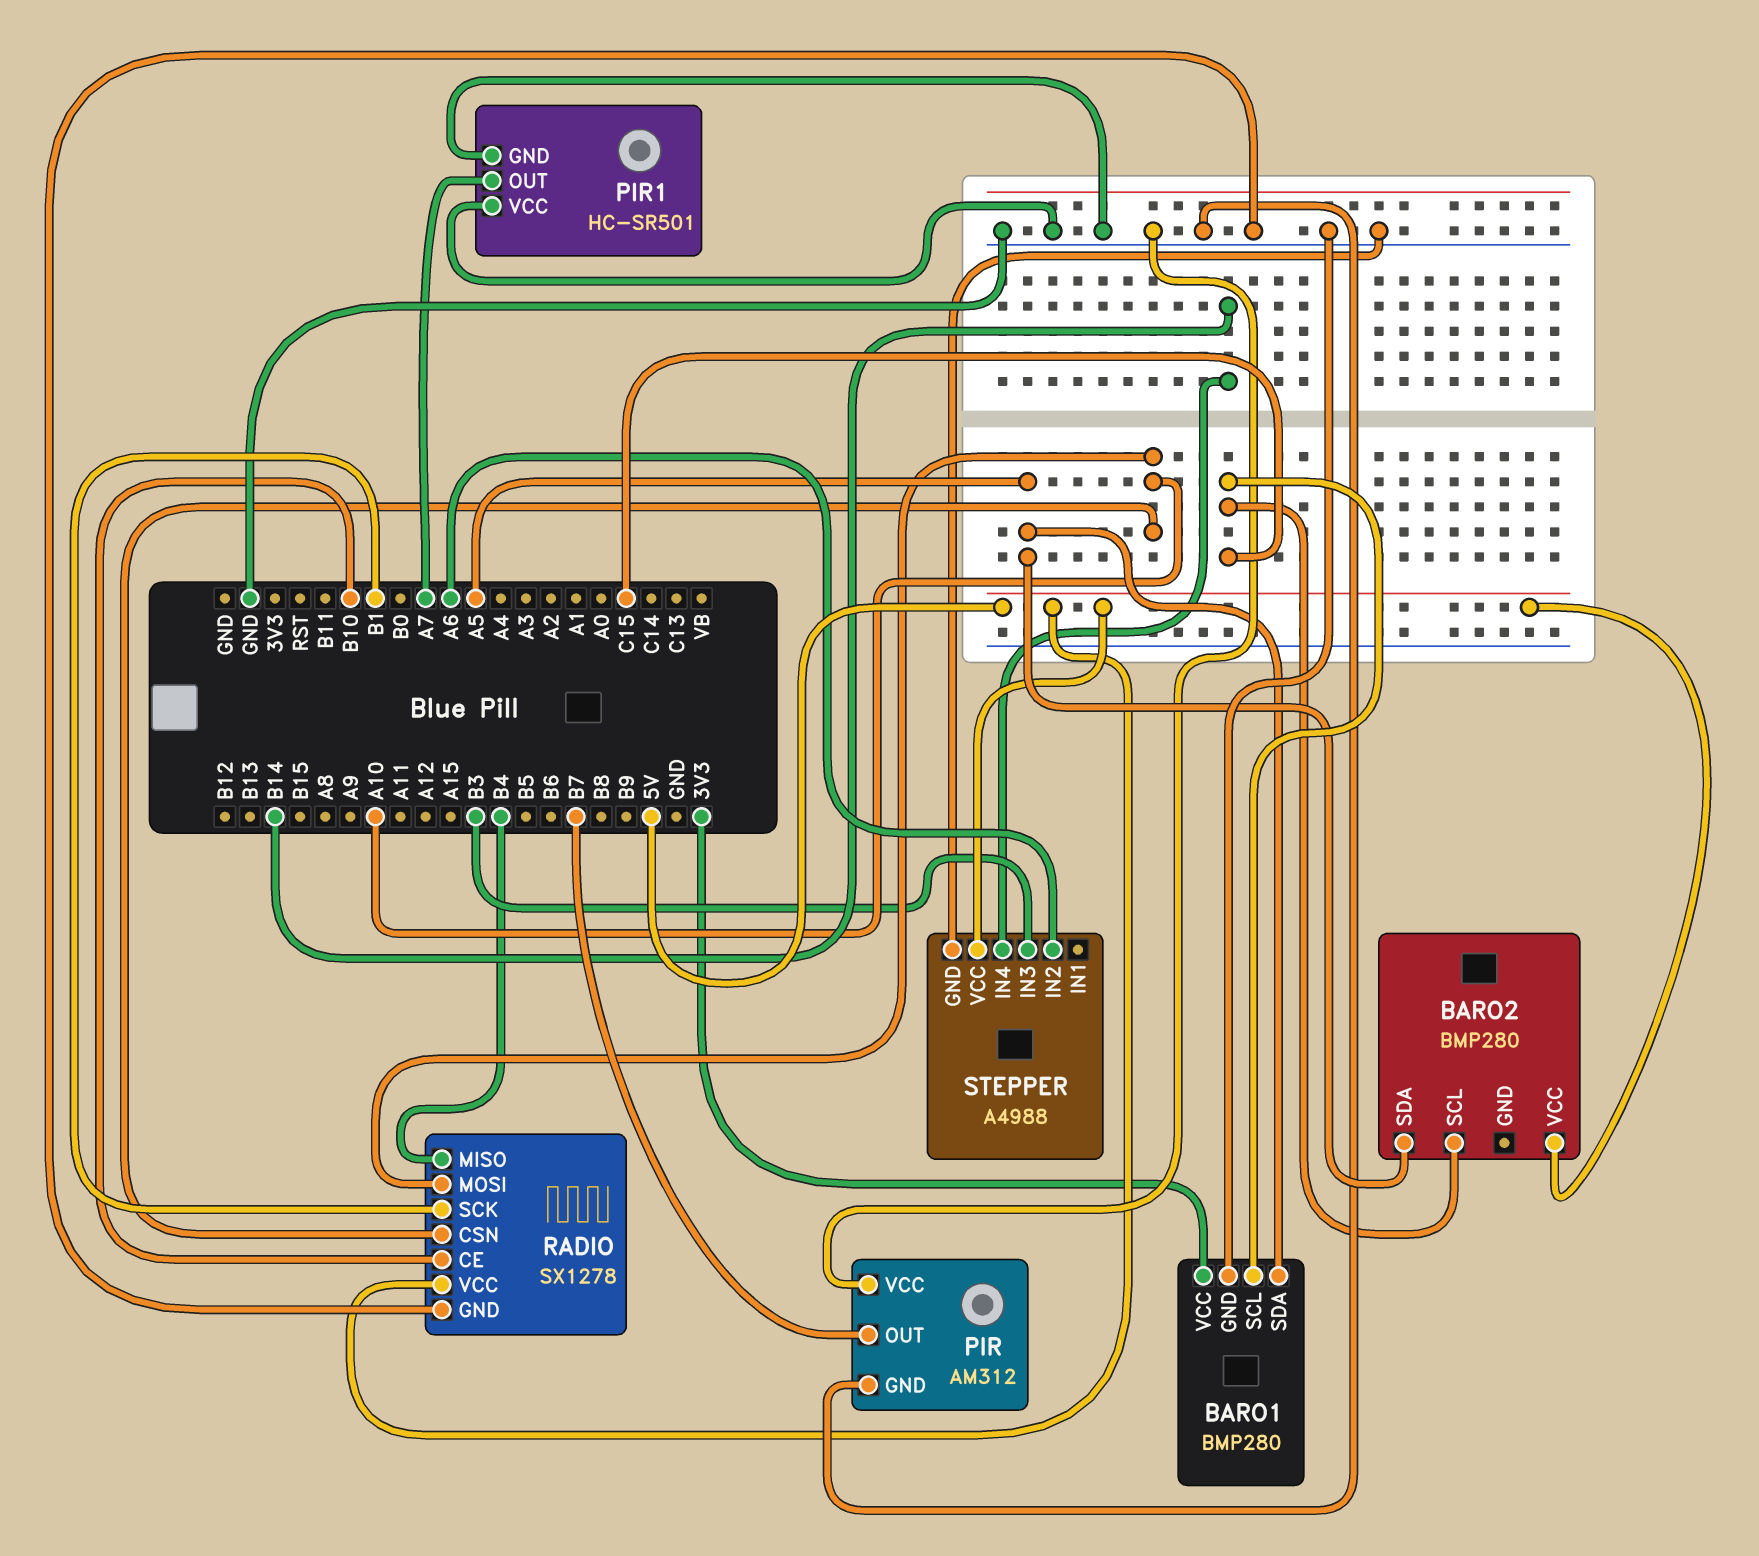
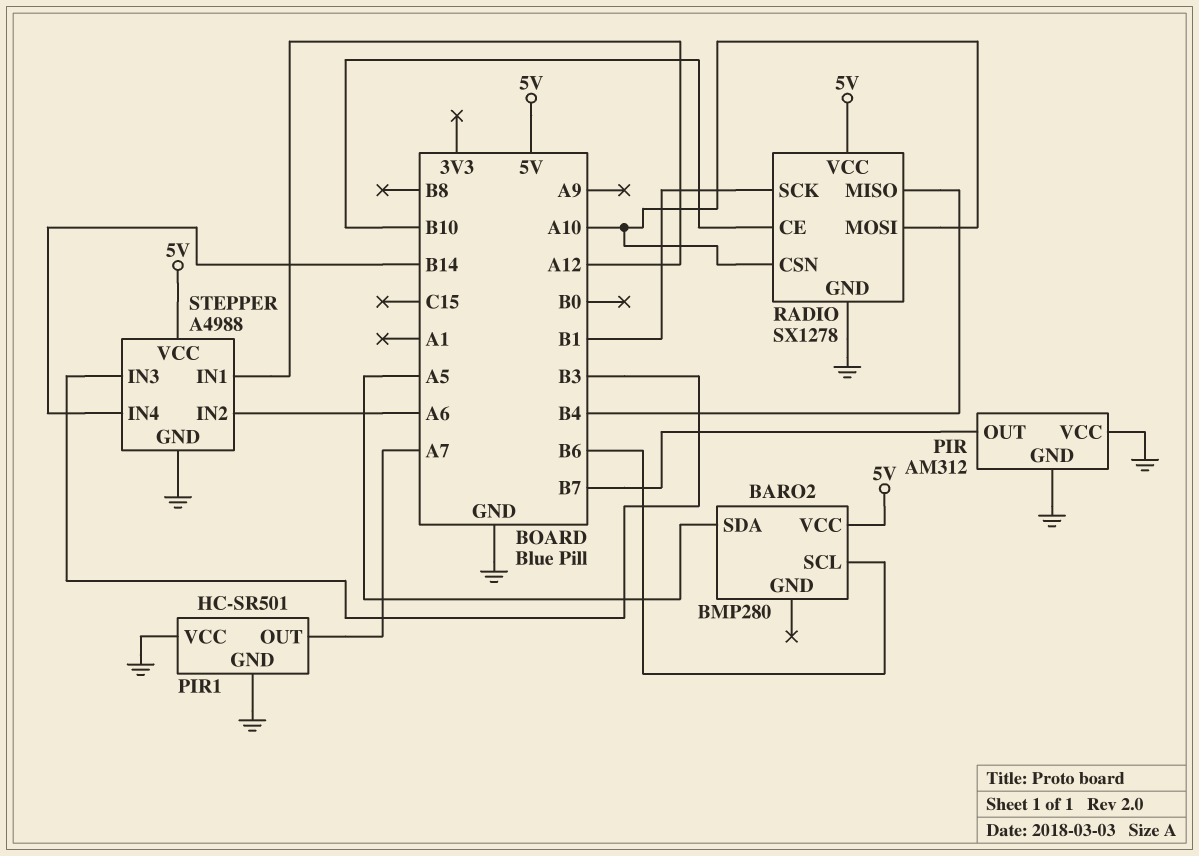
BARO1: BMP280 -> none
BARO1 pin GND: GND -> none
BARO1 pin SCL: C15 -> none
BARO1 pin SDA: A5 -> none
BARO1 pin VCC: 3V3 -> none
BARO2 pin SCL: C15 -> B6
STEPPER pin IN1: none -> A12

